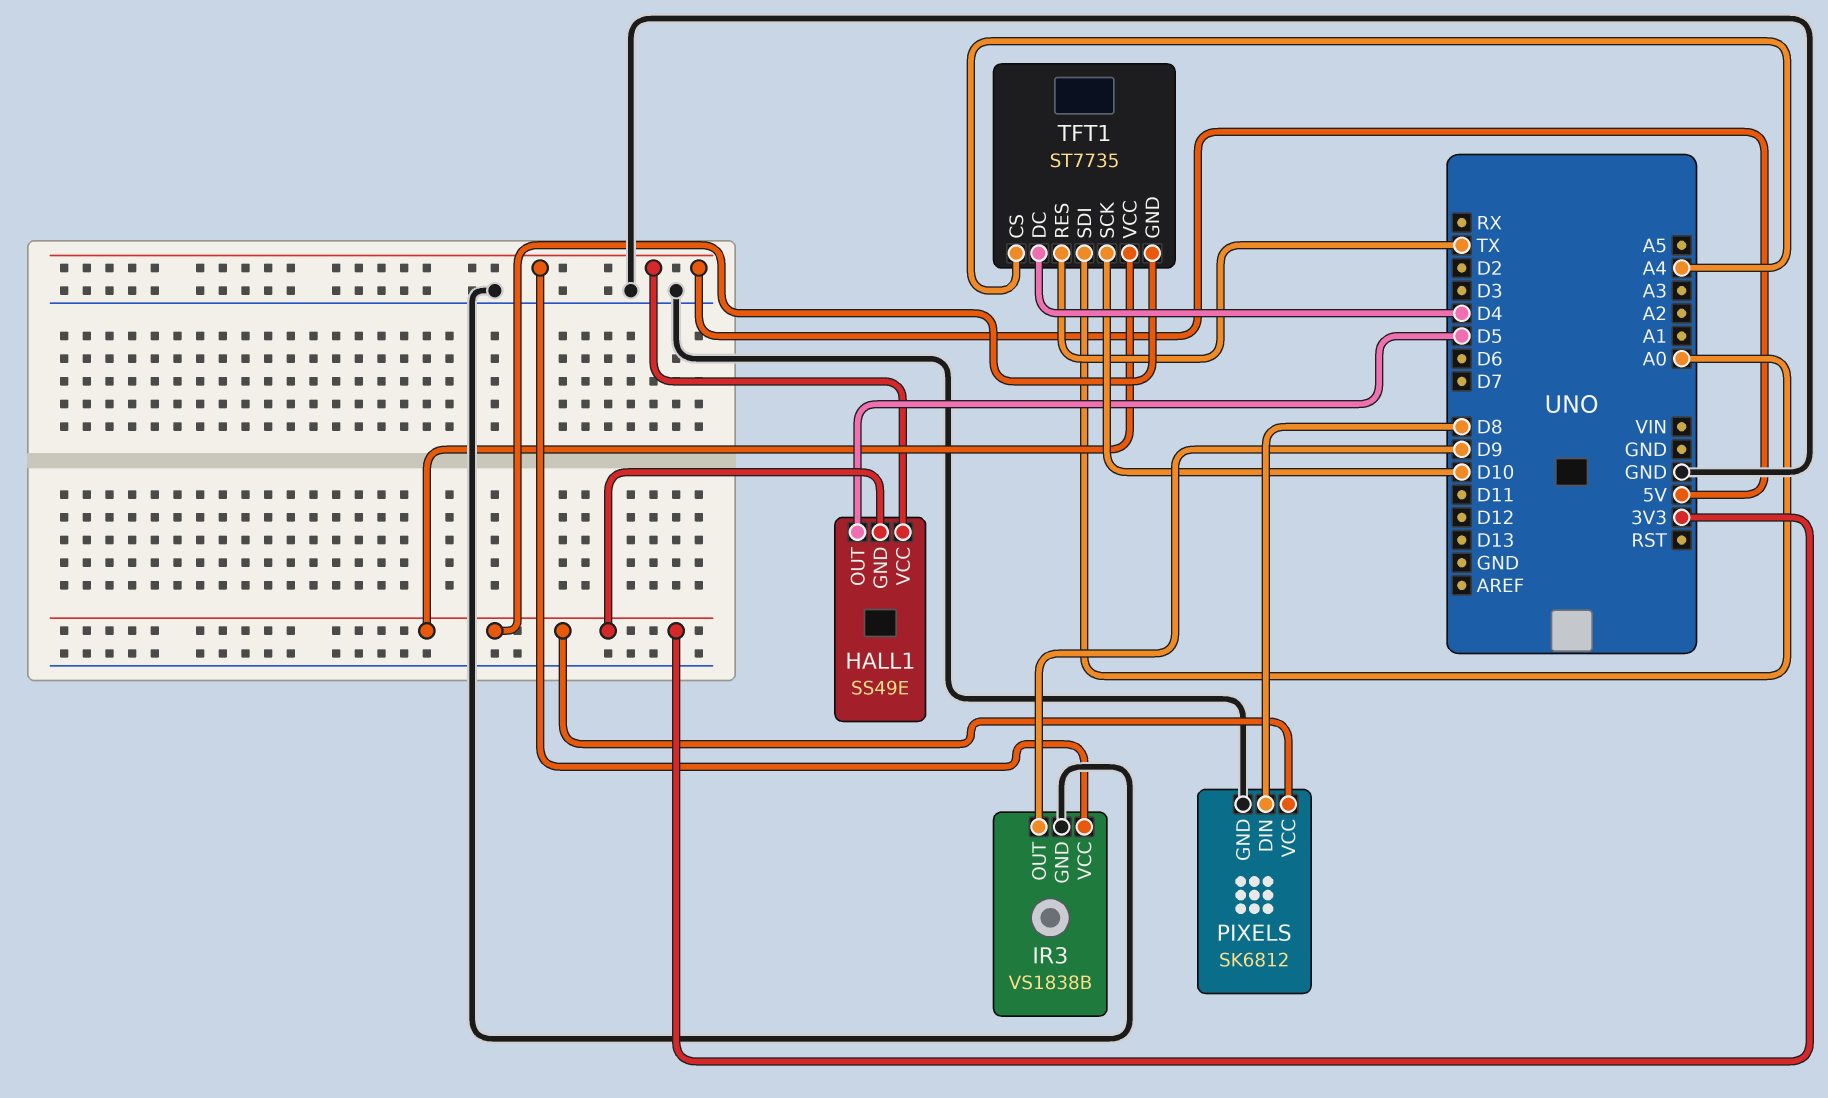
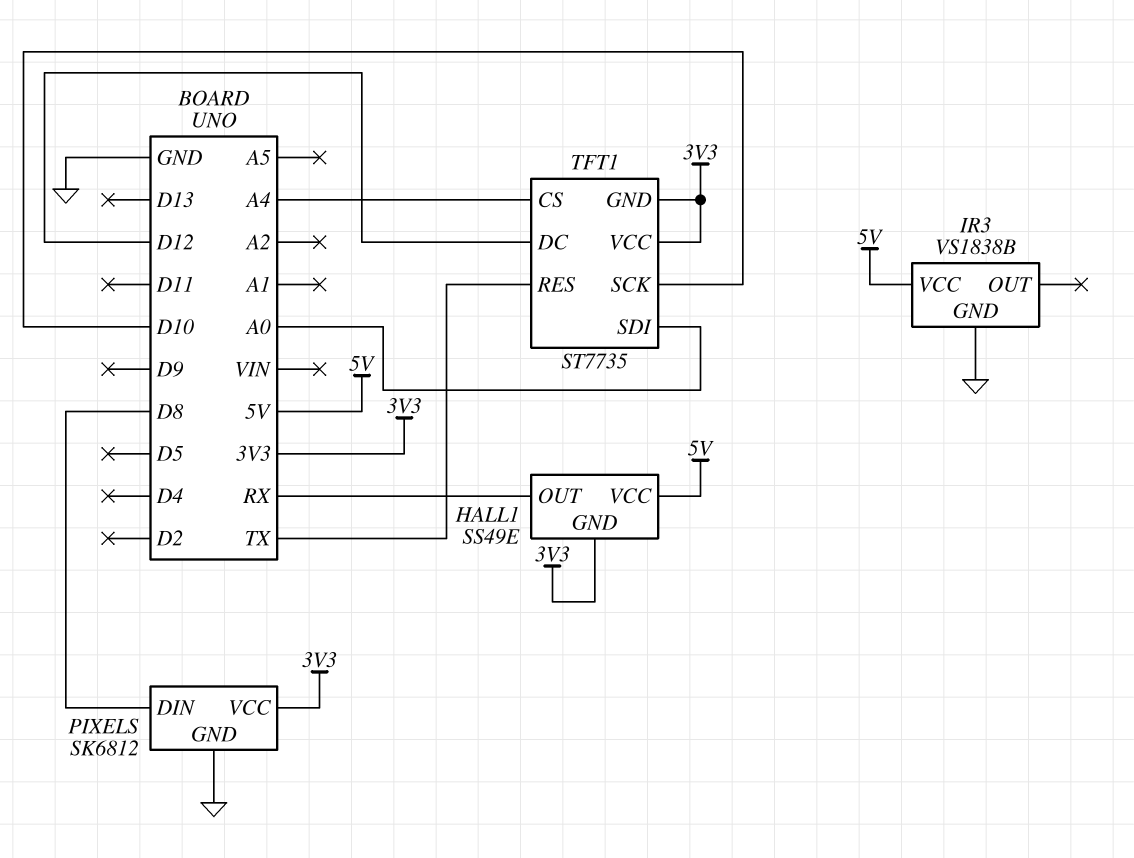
HALL1 pin OUT: D5 -> RX
IR3 pin OUT: D9 -> none
TFT1 pin DC: D4 -> D12

